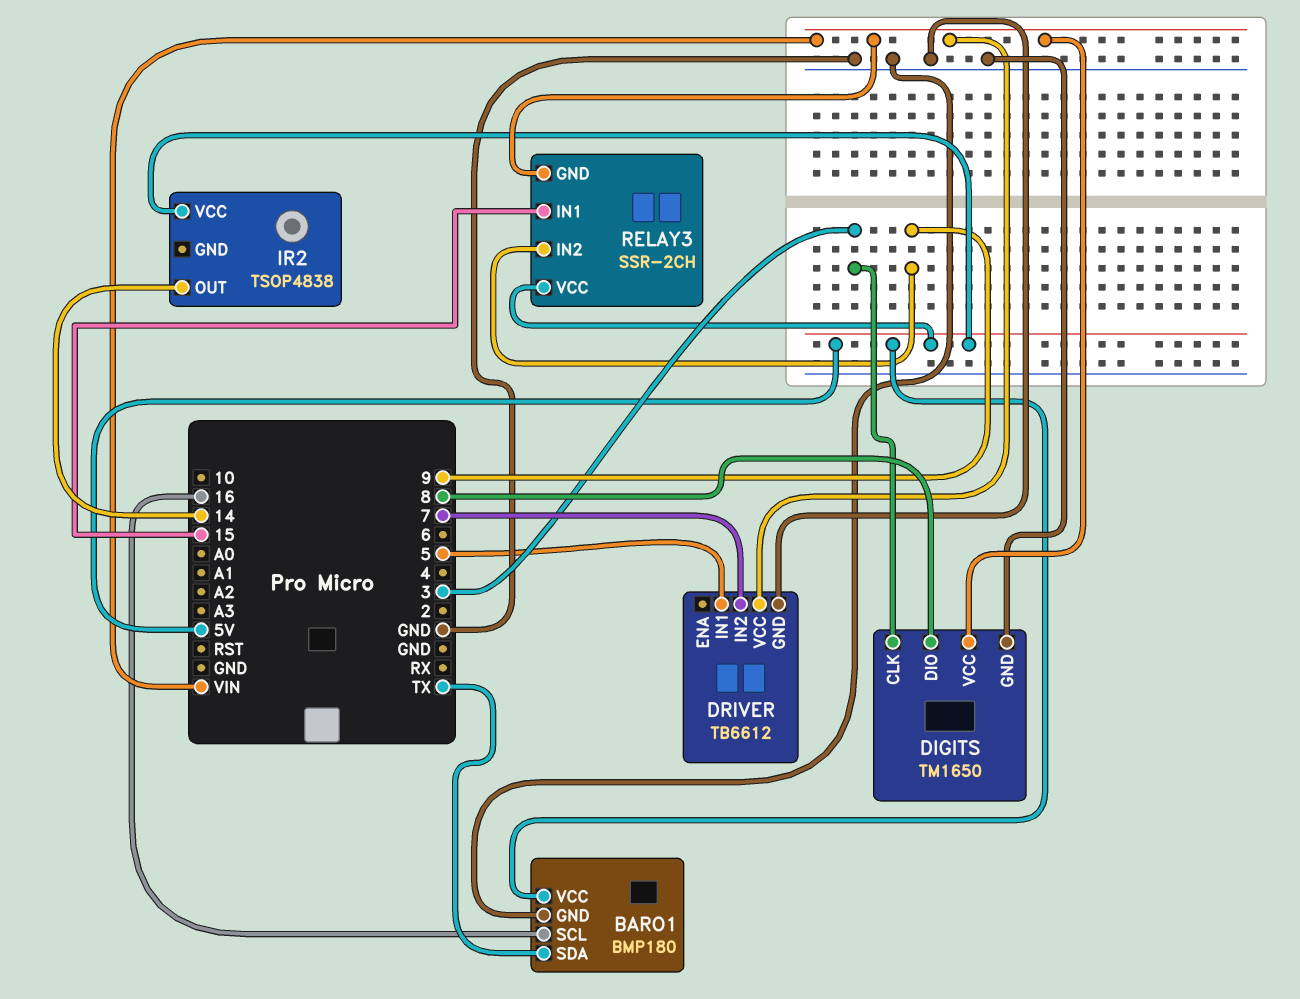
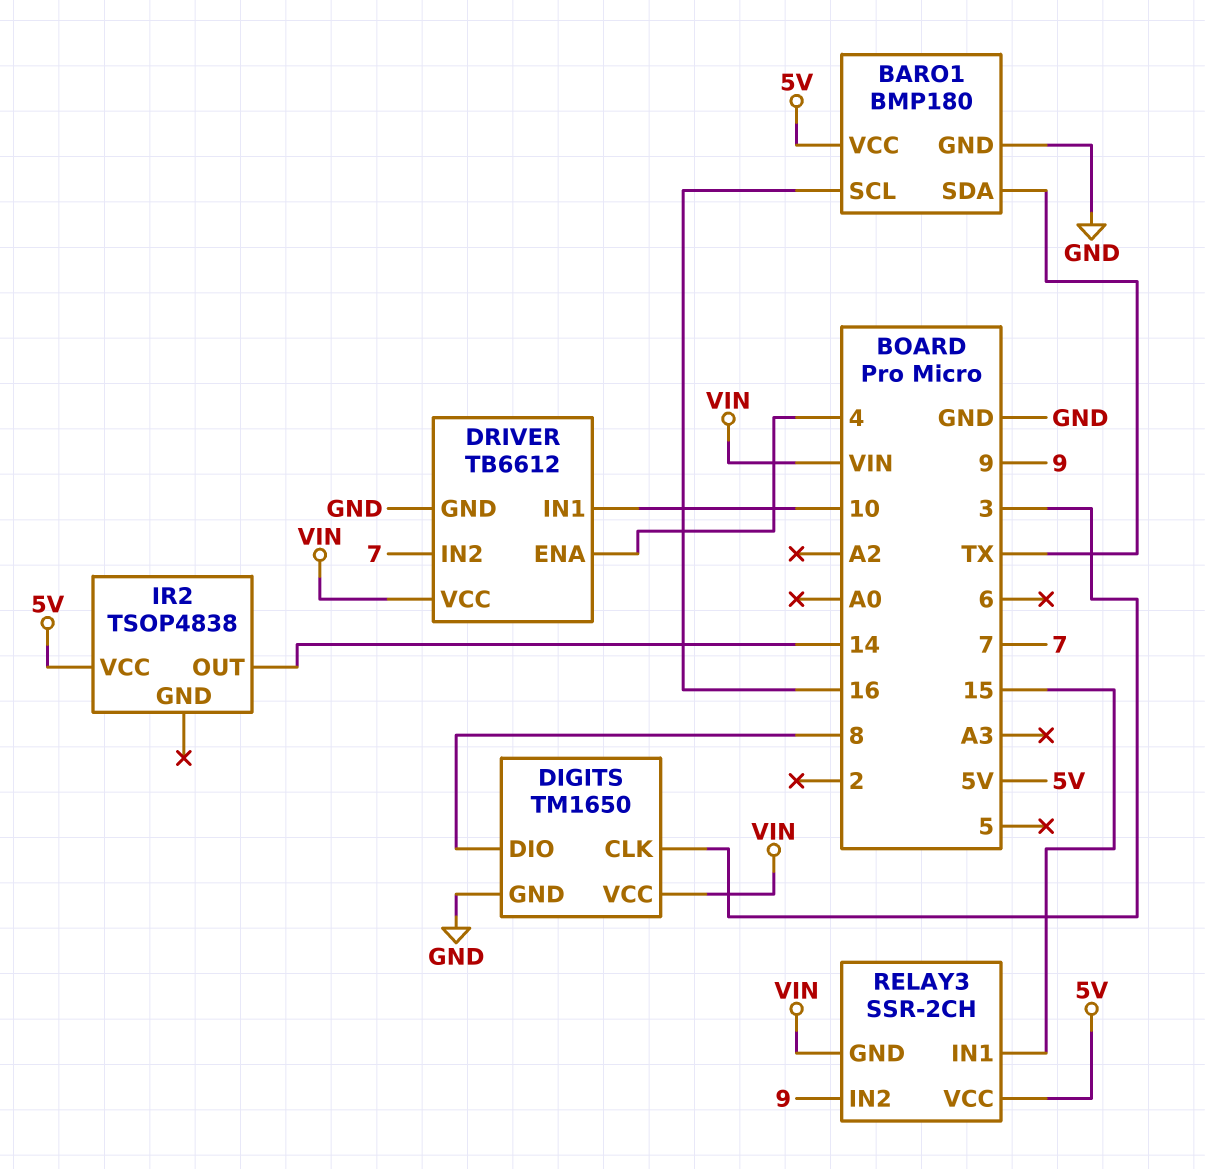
DRIVER pin ENA: none -> 4
DRIVER pin IN1: 5 -> 10

